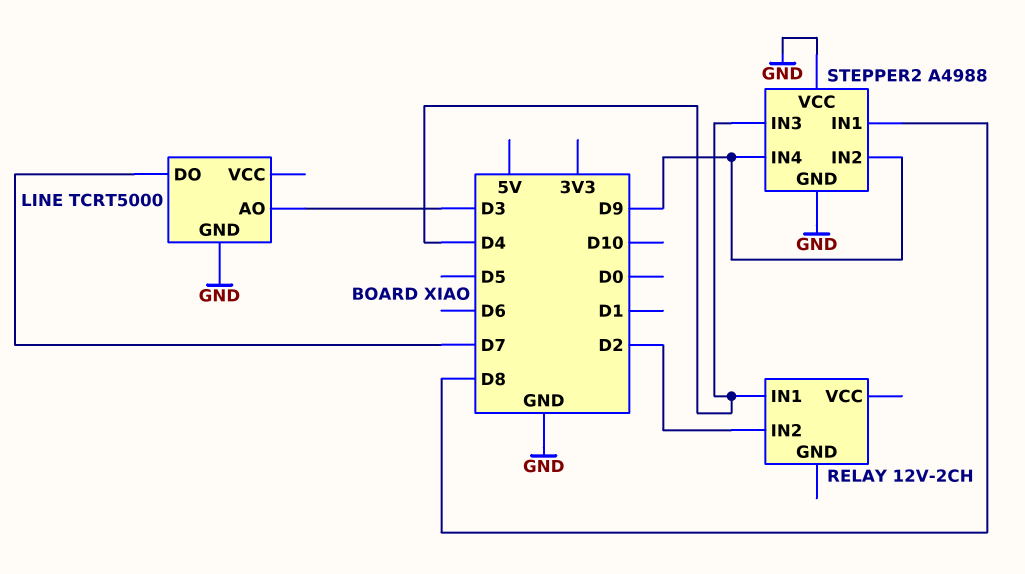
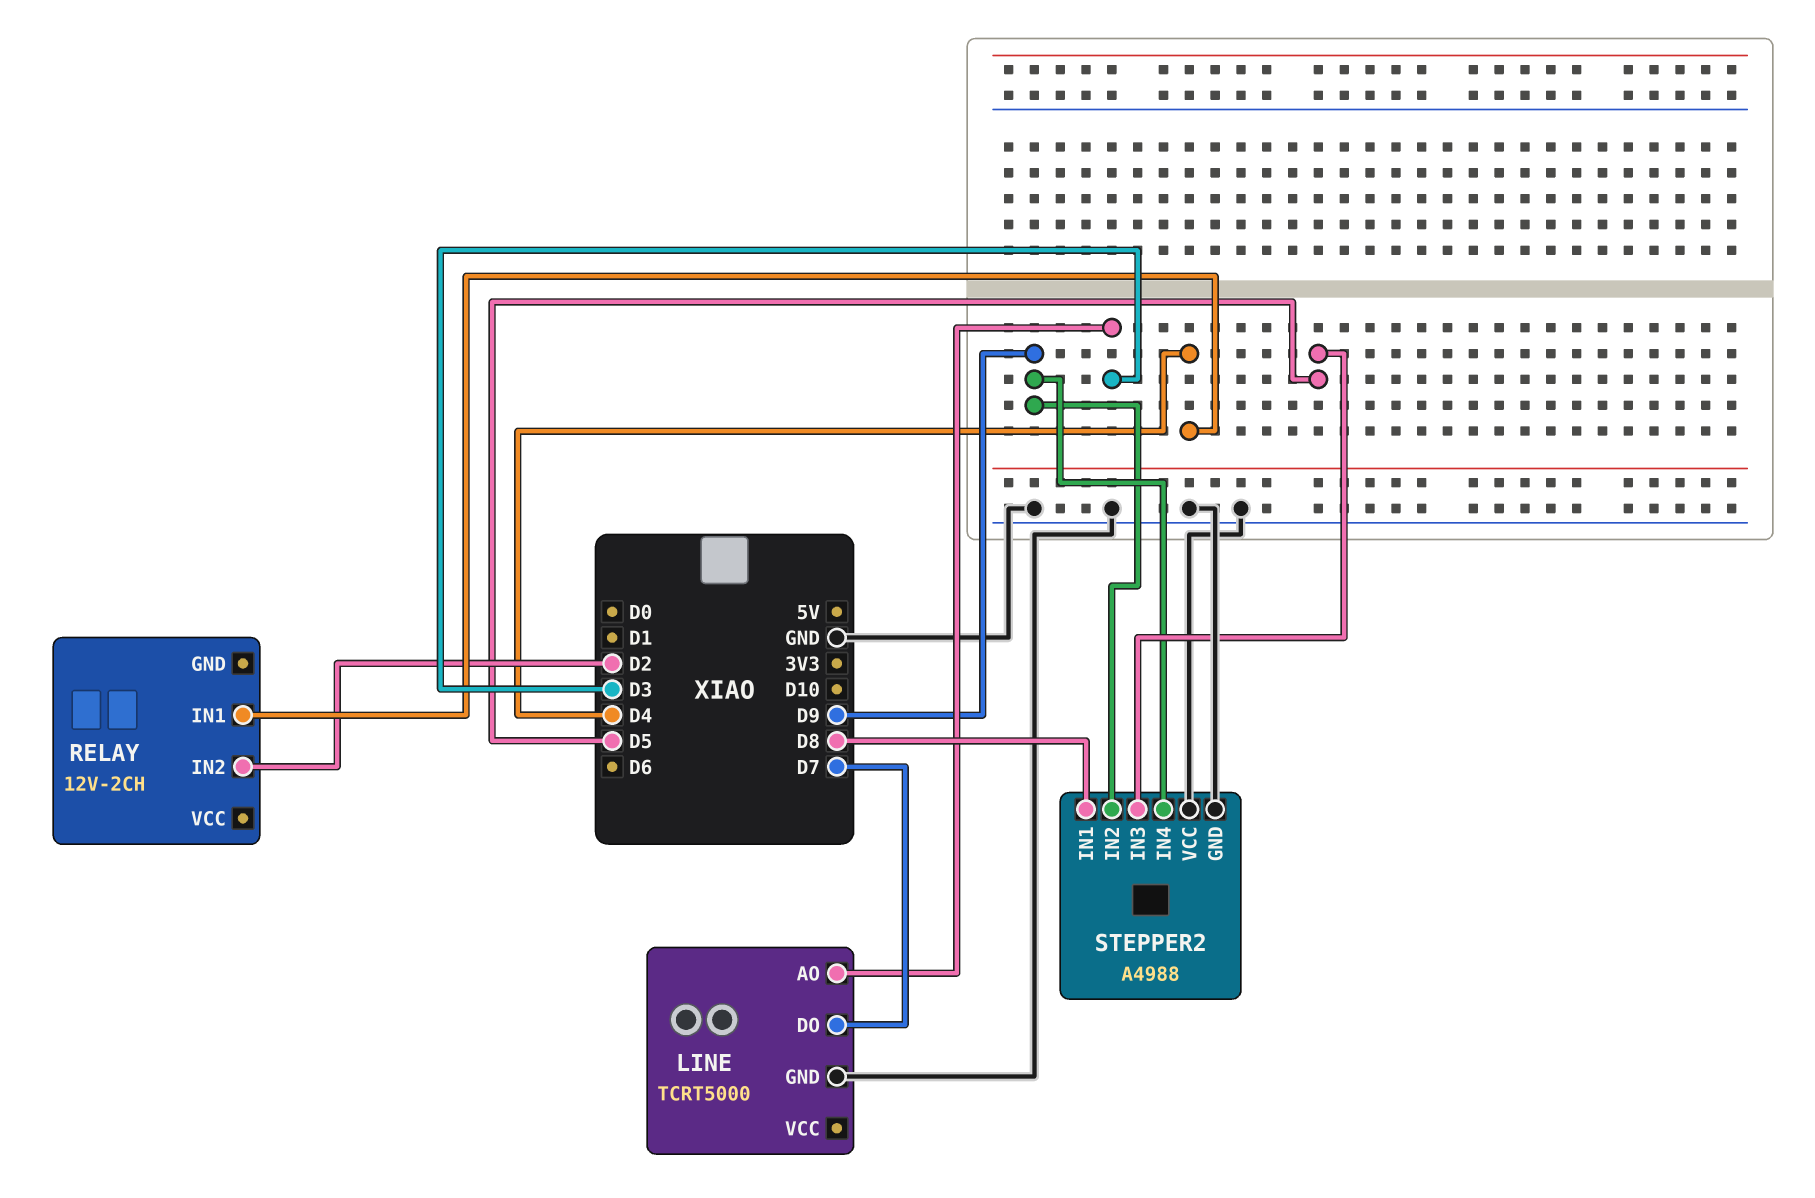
STEPPER2 pin IN3: D4 -> D5

